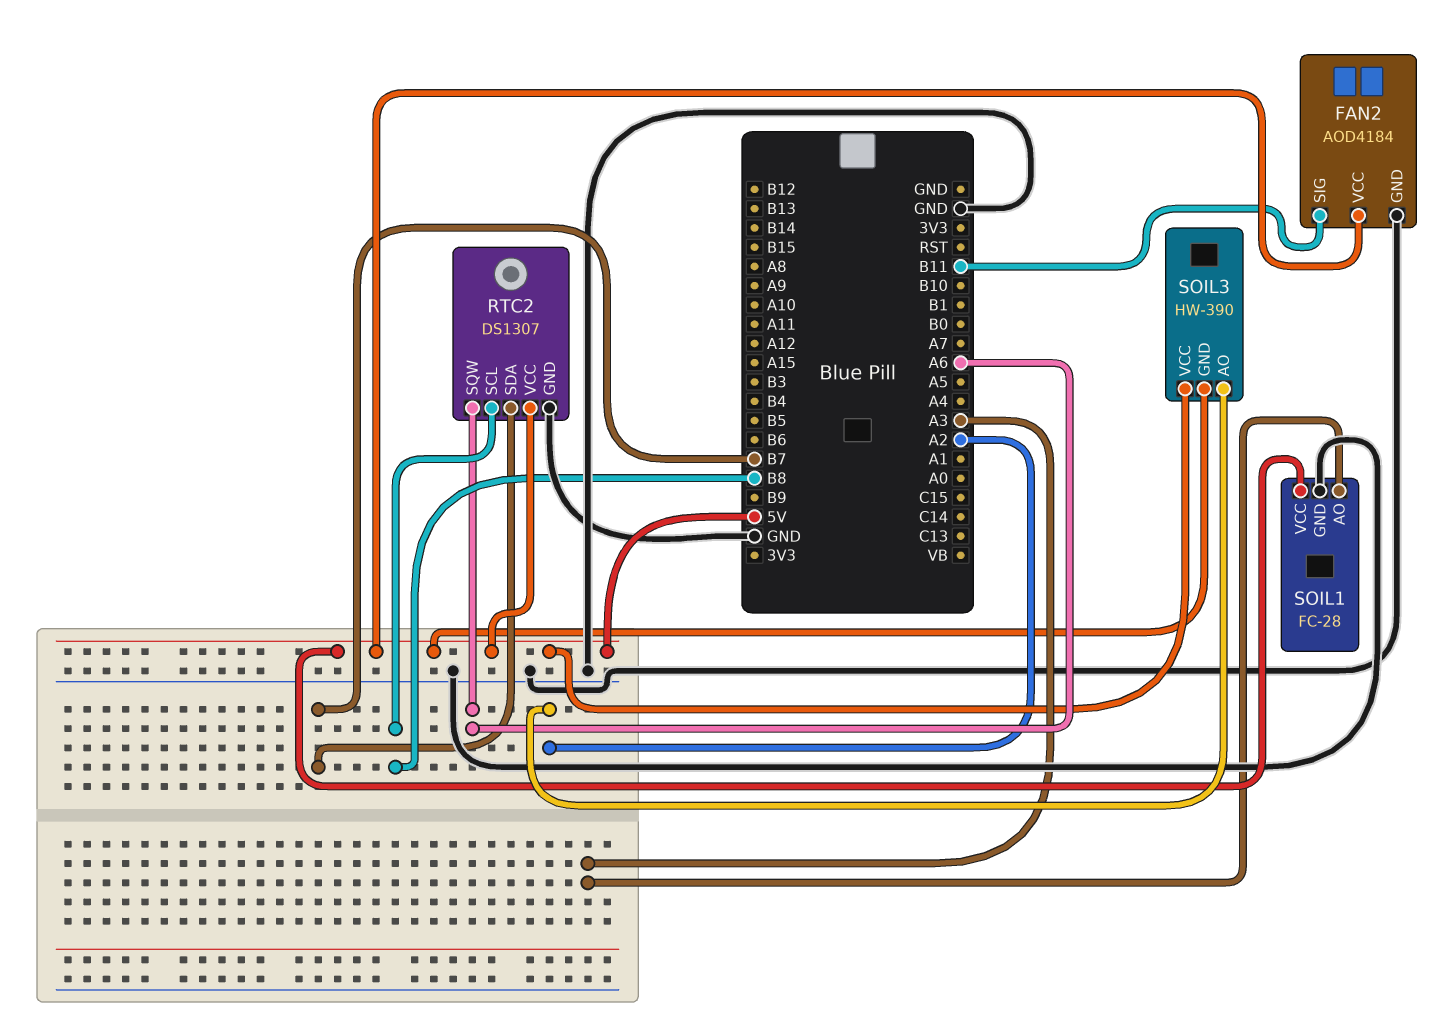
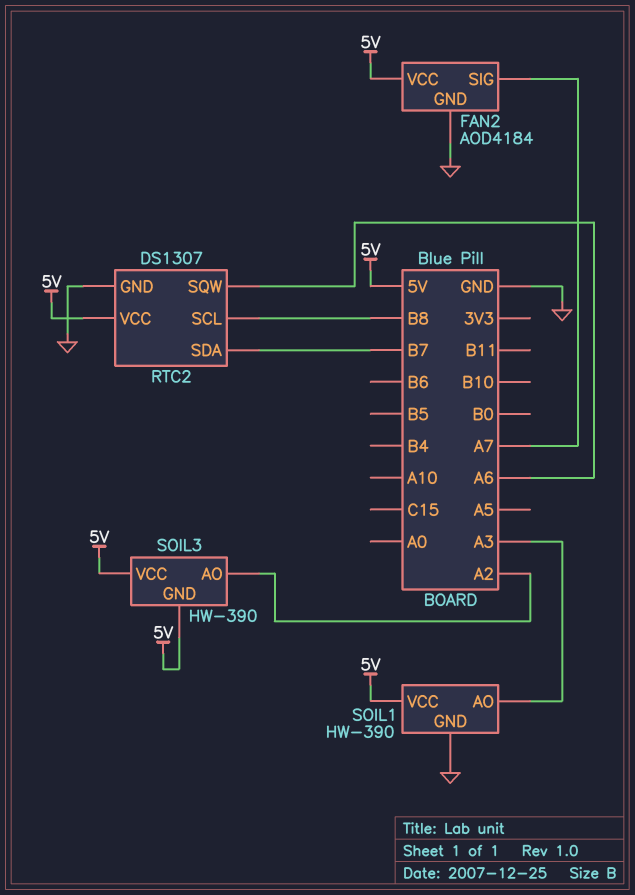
FAN2 pin SIG: B11 -> A7
SOIL1: FC-28 -> HW-390

